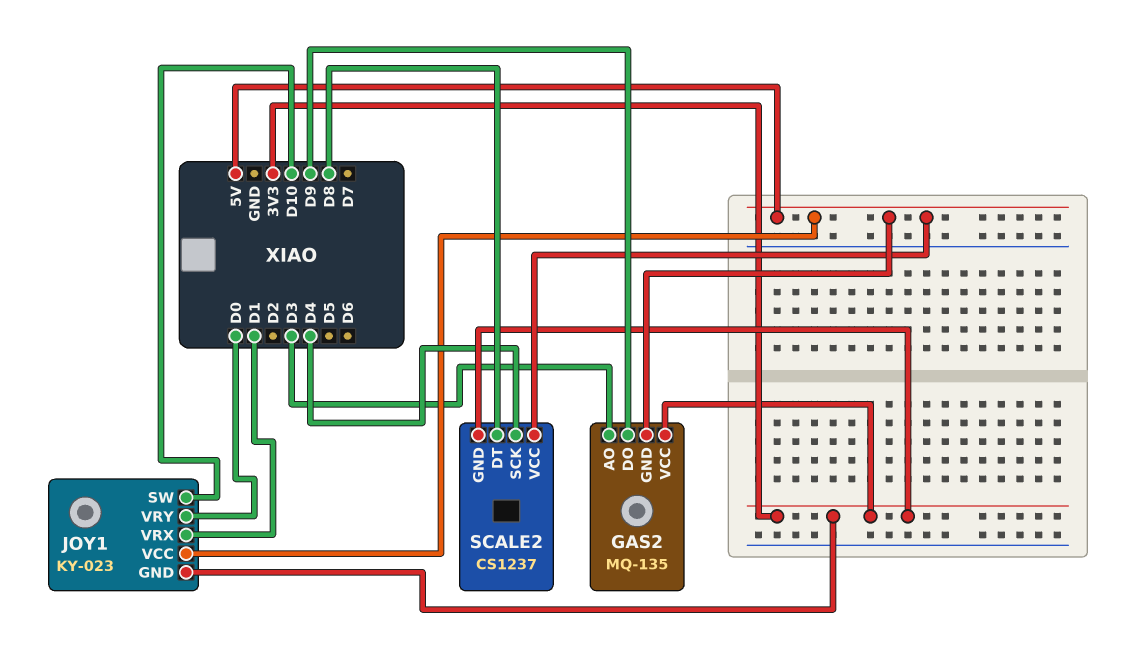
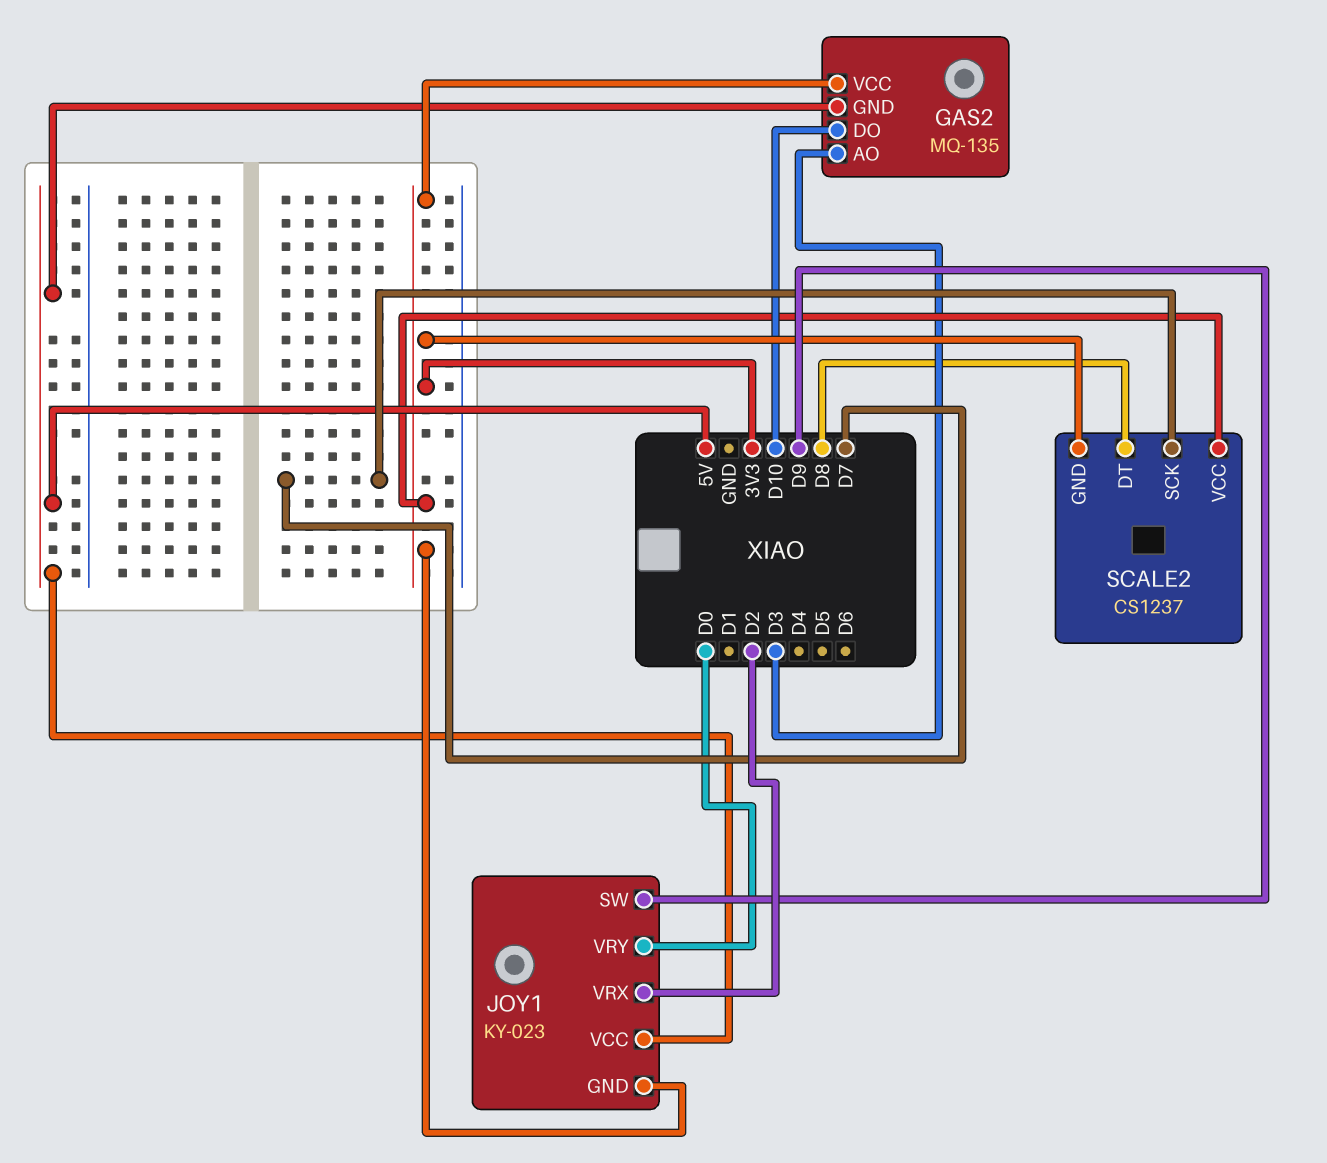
GAS2 pin DO: D9 -> D10
JOY1 pin SW: D10 -> D9
JOY1 pin VRX: D1 -> D2
SCALE2 pin SCK: D4 -> D7
SCALE2 pin VCC: 5V -> 3V3

